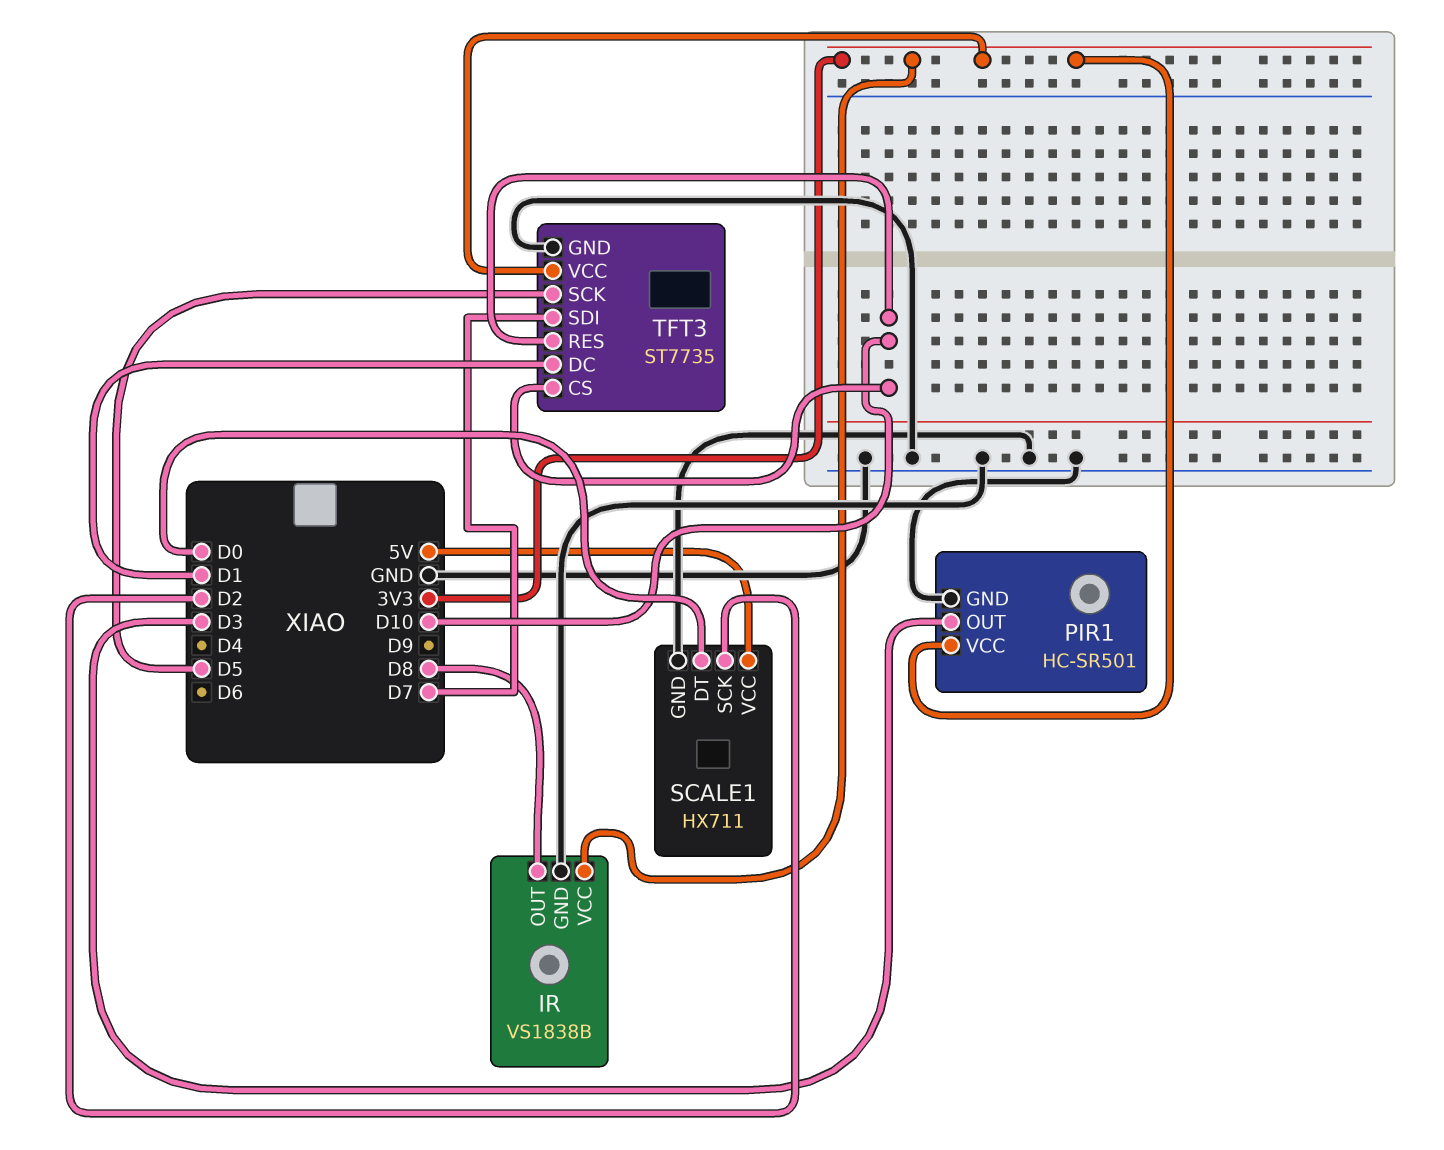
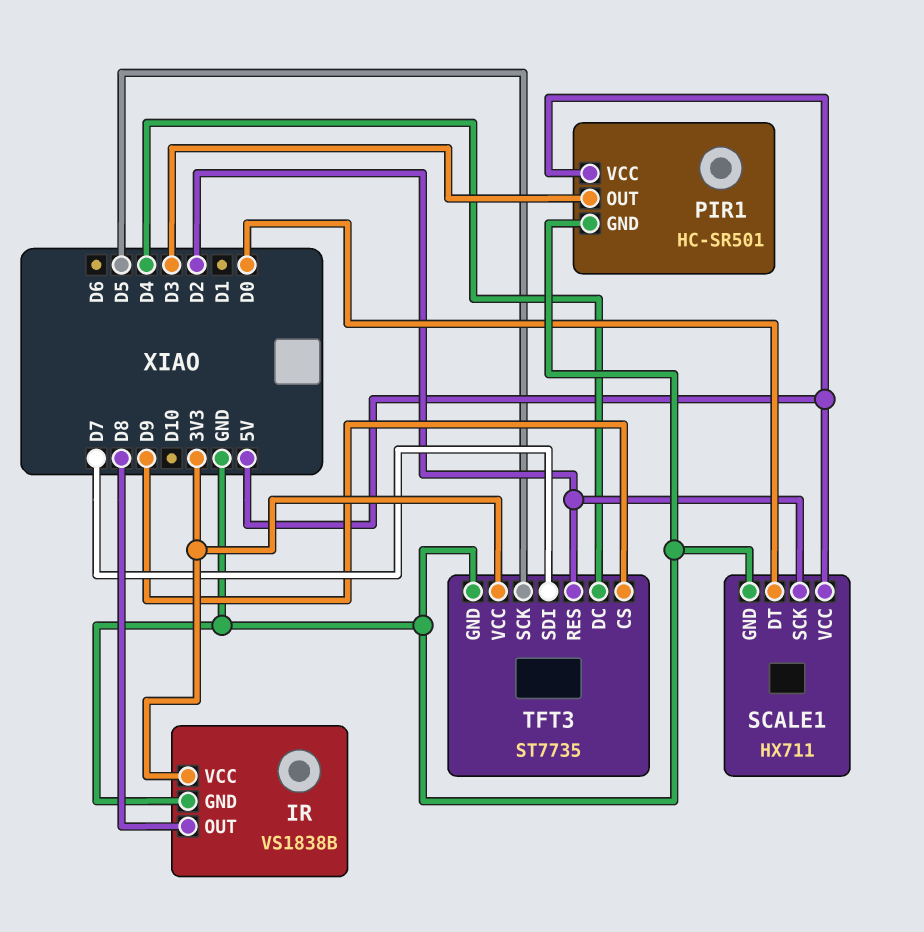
PIR1 pin VCC: 3V3 -> 5V
TFT3 pin CS: D10 -> D9
TFT3 pin DC: D1 -> D4
TFT3 pin RES: D10 -> D2

